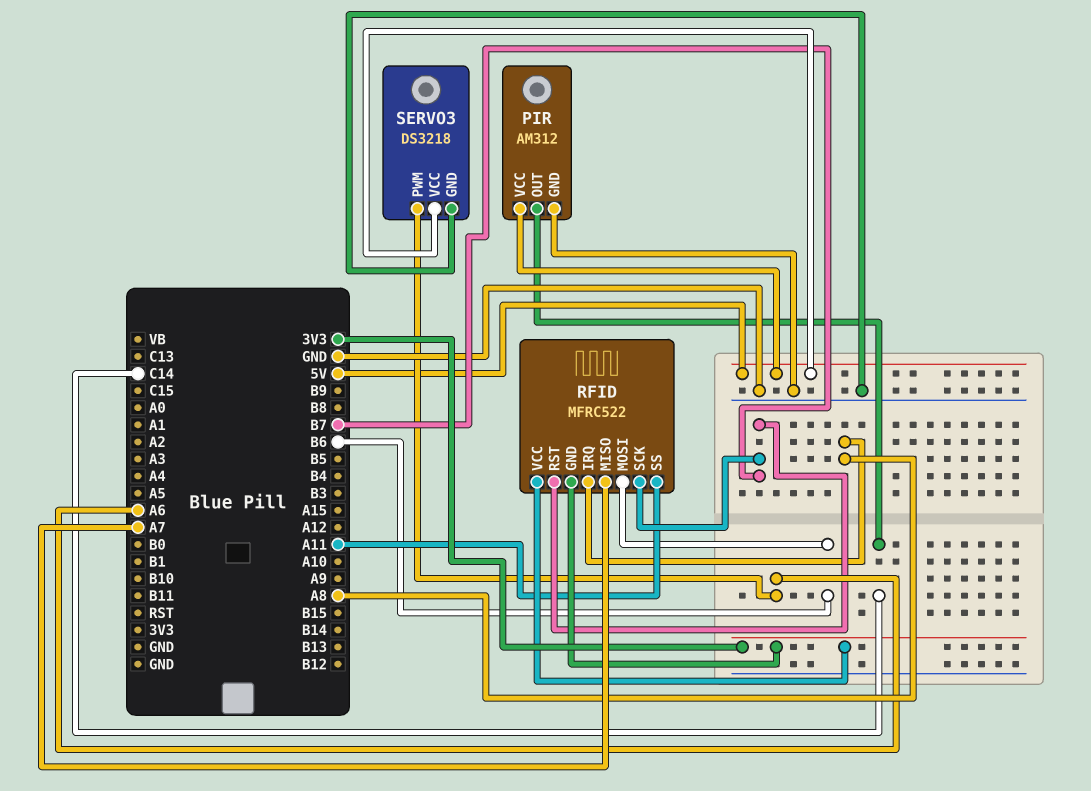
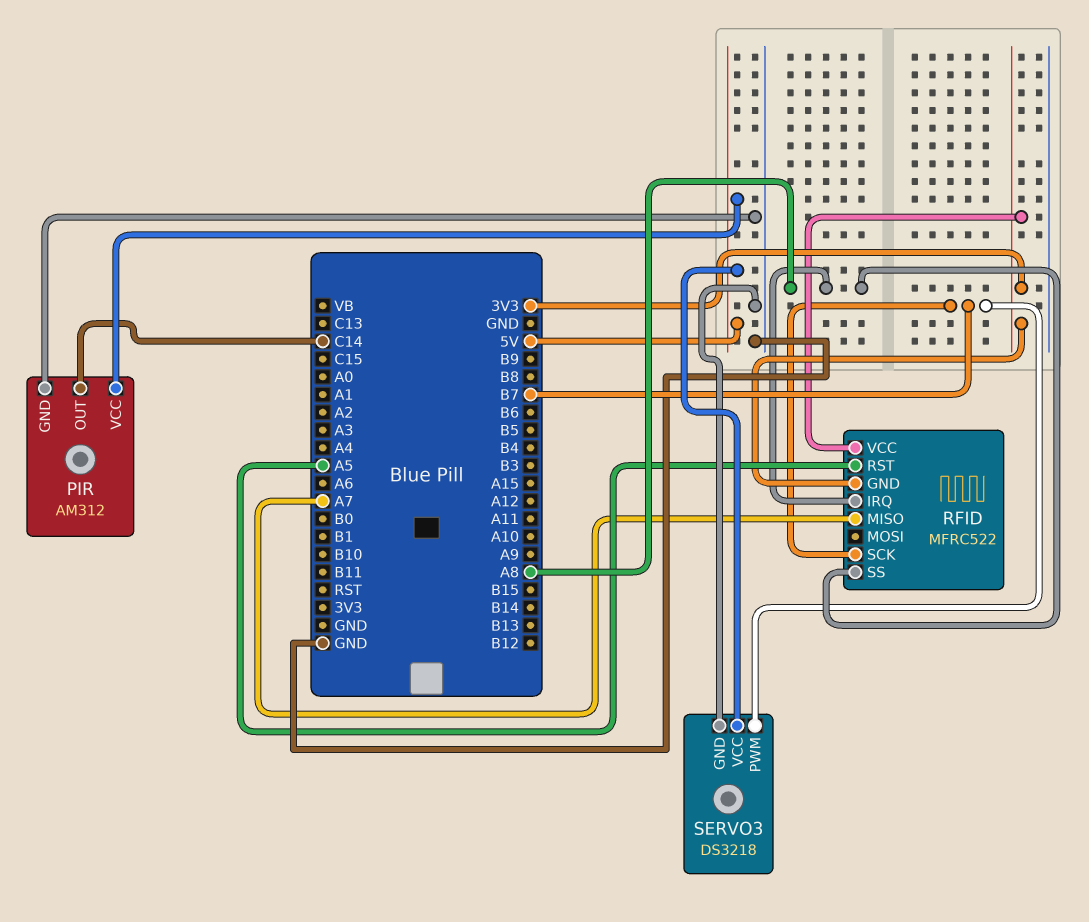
RFID pin MOSI: B6 -> none
RFID pin RST: B7 -> A5
RFID pin SS: A11 -> A8
SERVO3 pin PWM: A6 -> B7

